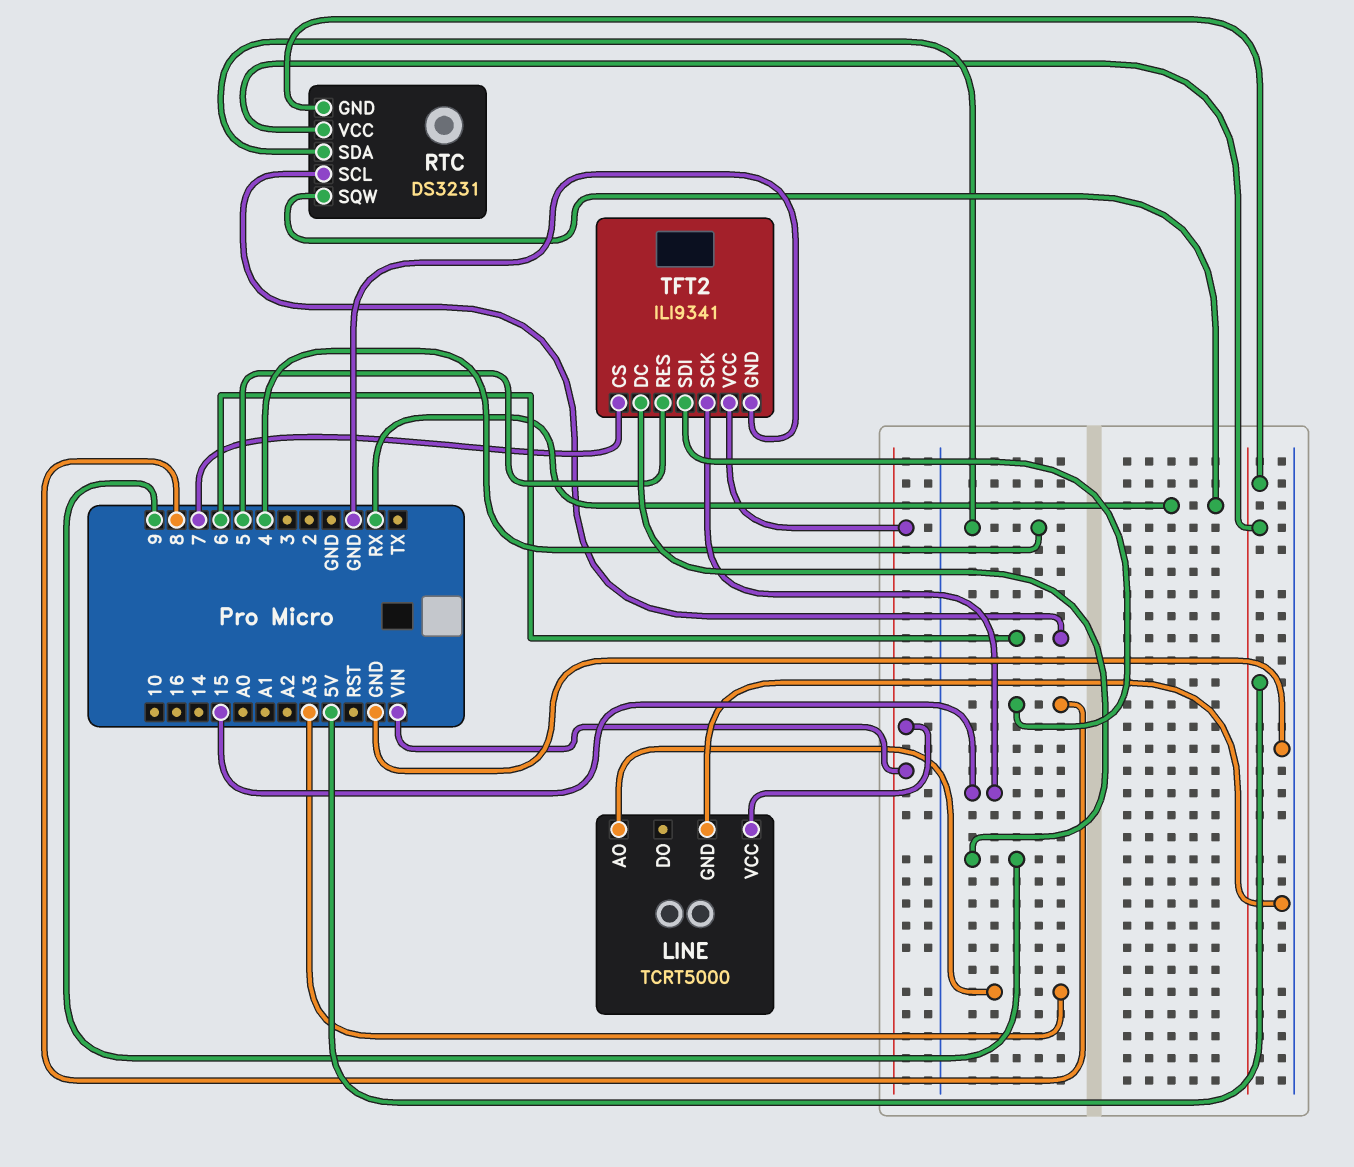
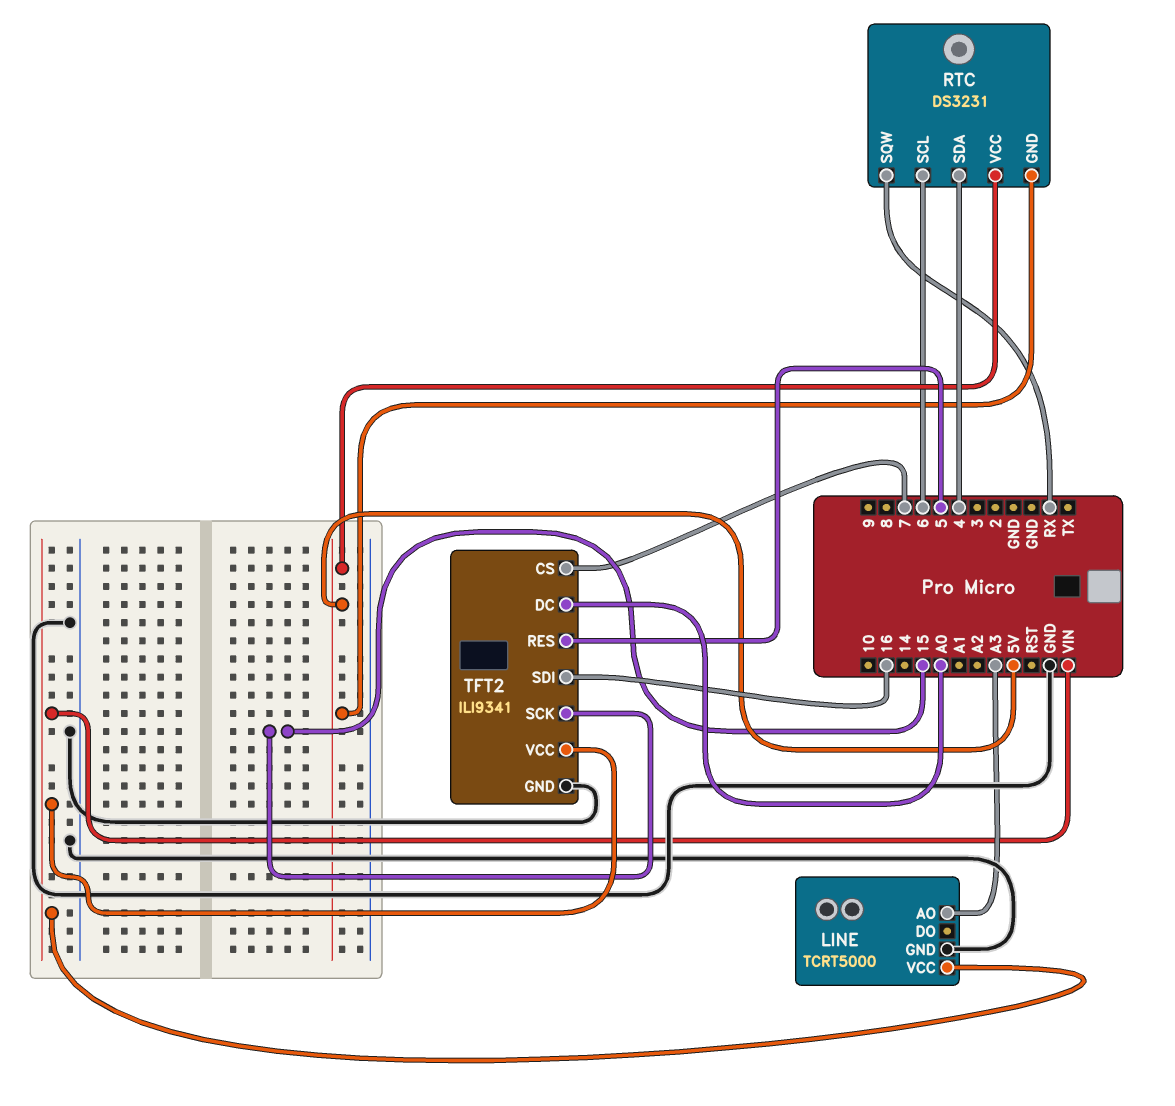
TFT2 pin DC: 9 -> A0
TFT2 pin SDI: 8 -> 16

